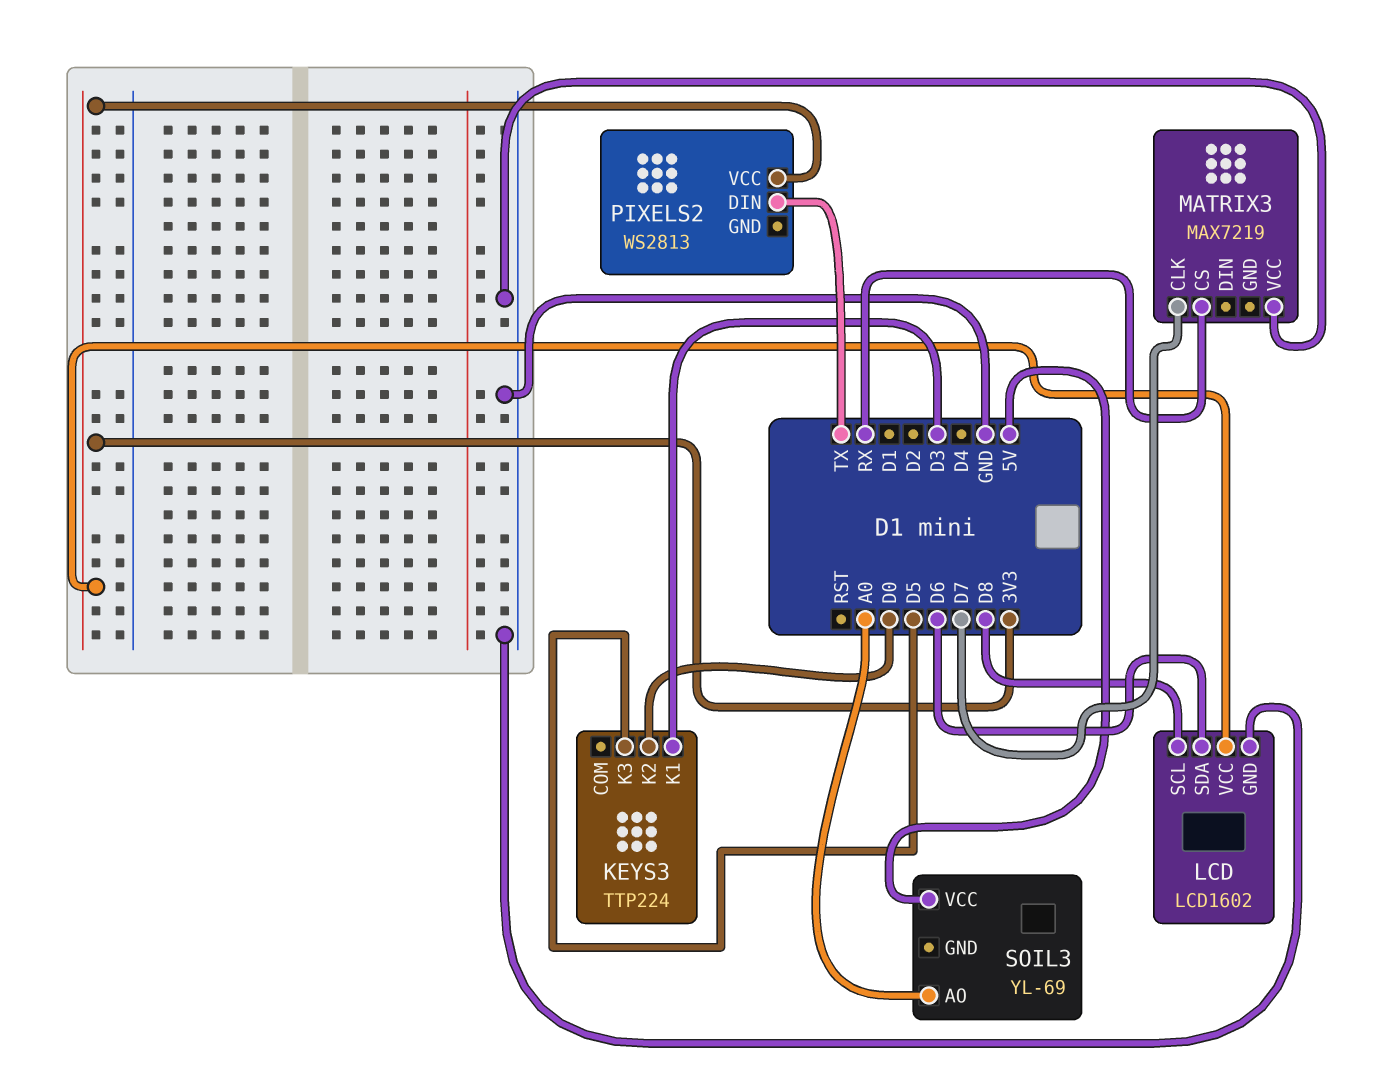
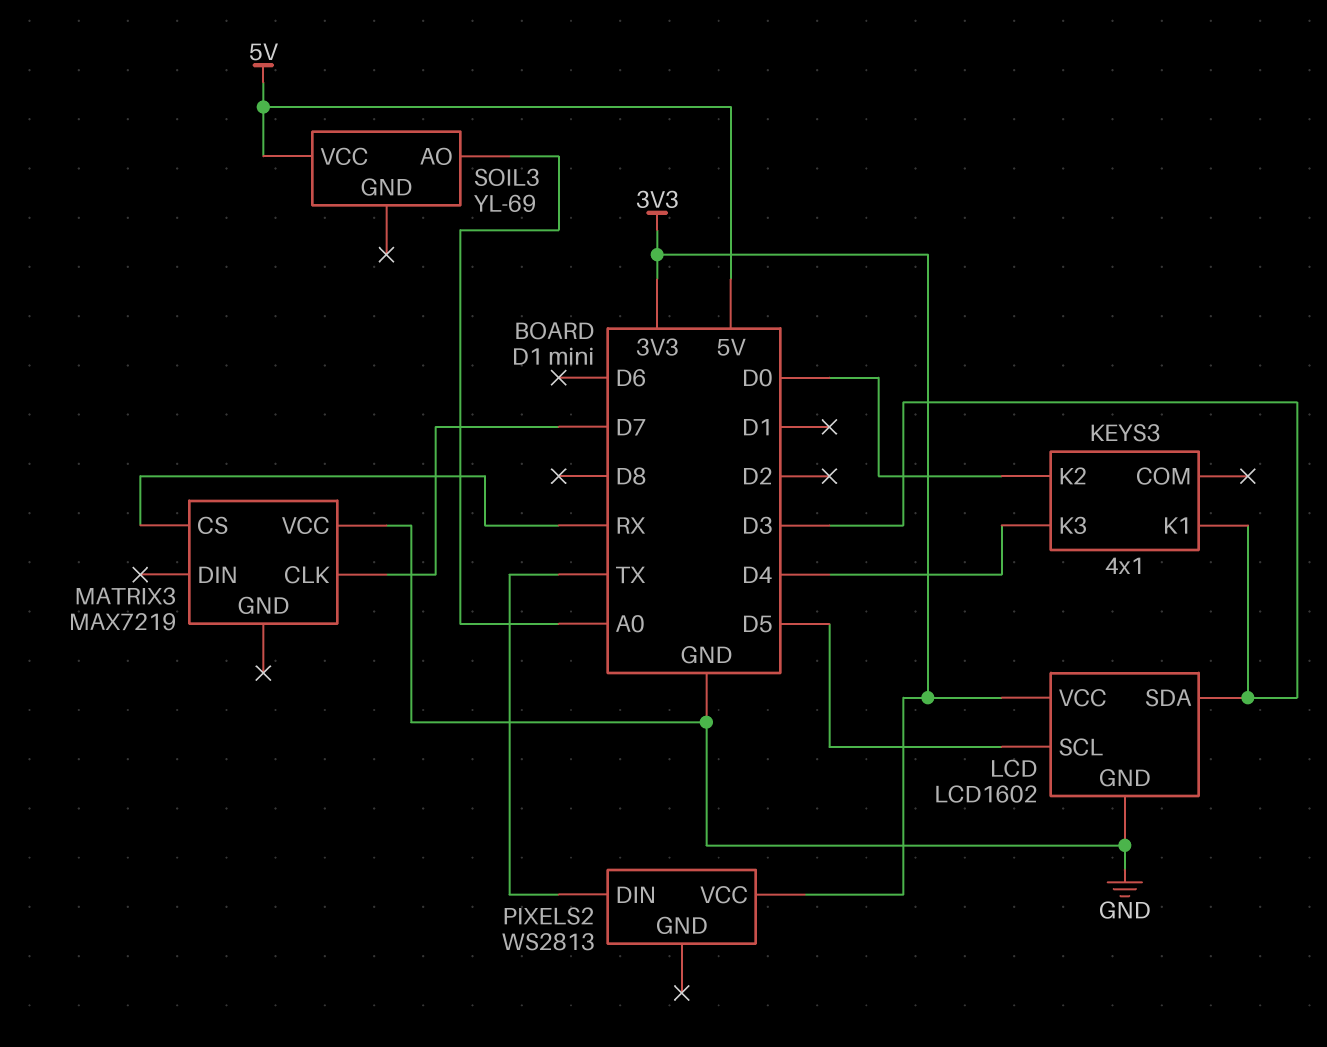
KEYS3: TTP224 -> 4x1
KEYS3 pin K3: D5 -> D4
LCD pin SCL: D8 -> D5
LCD pin SDA: D6 -> D3

